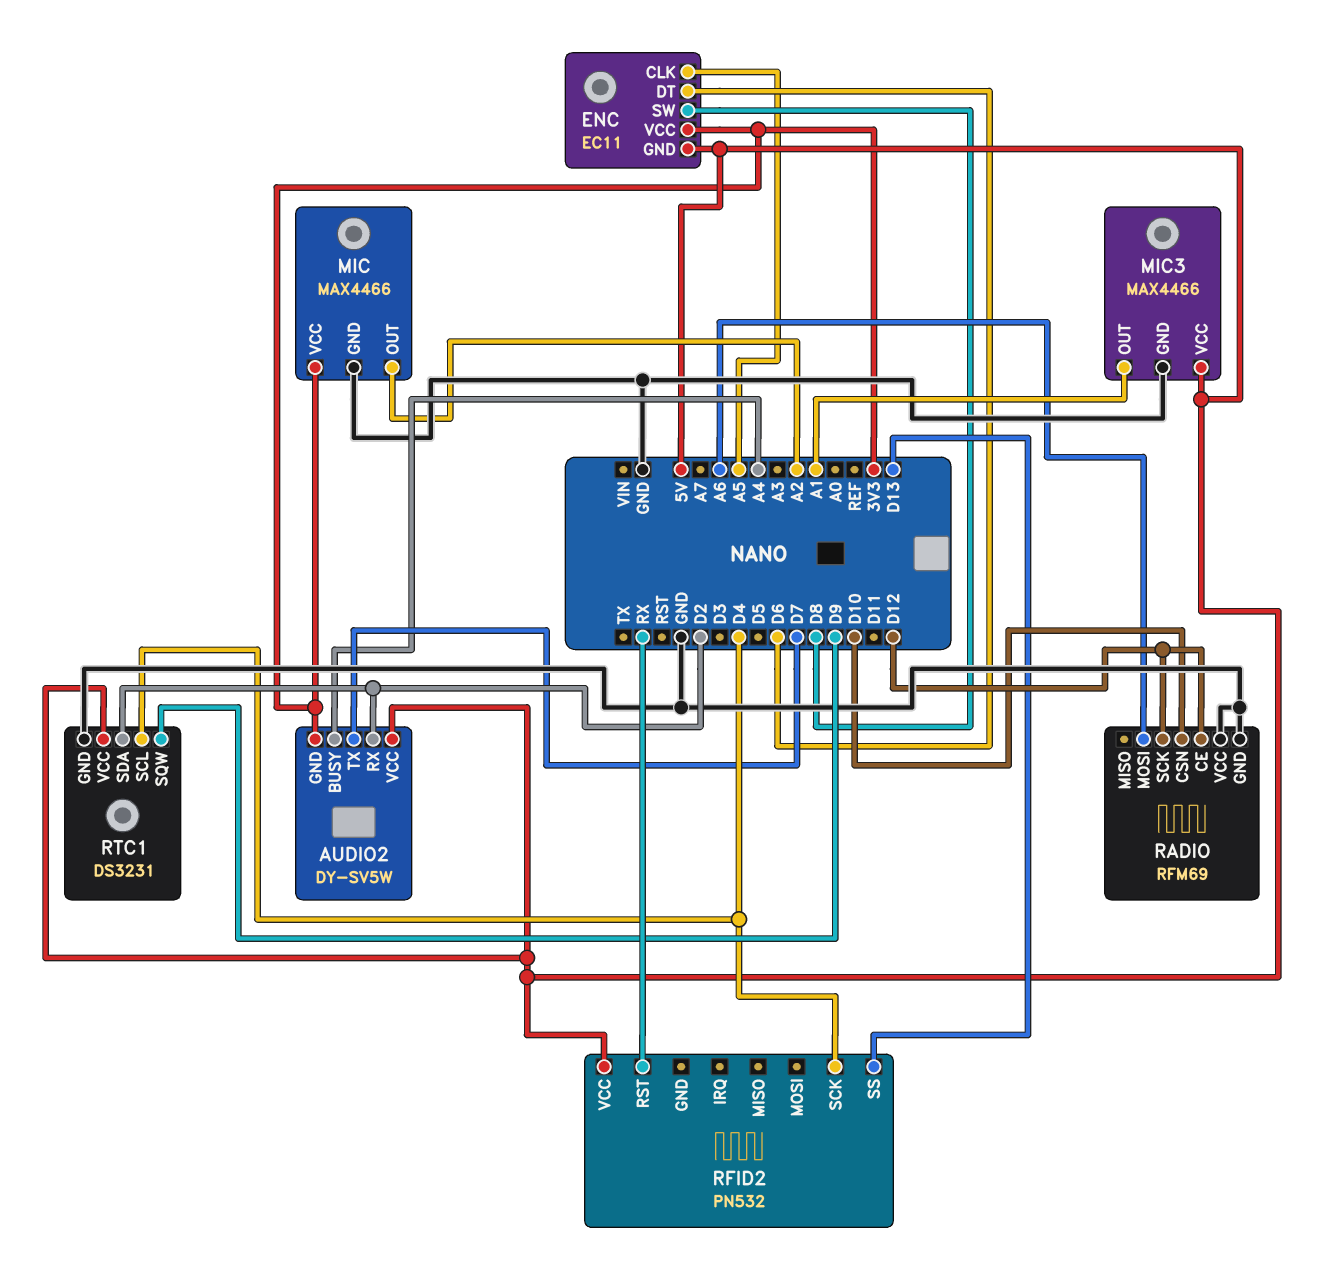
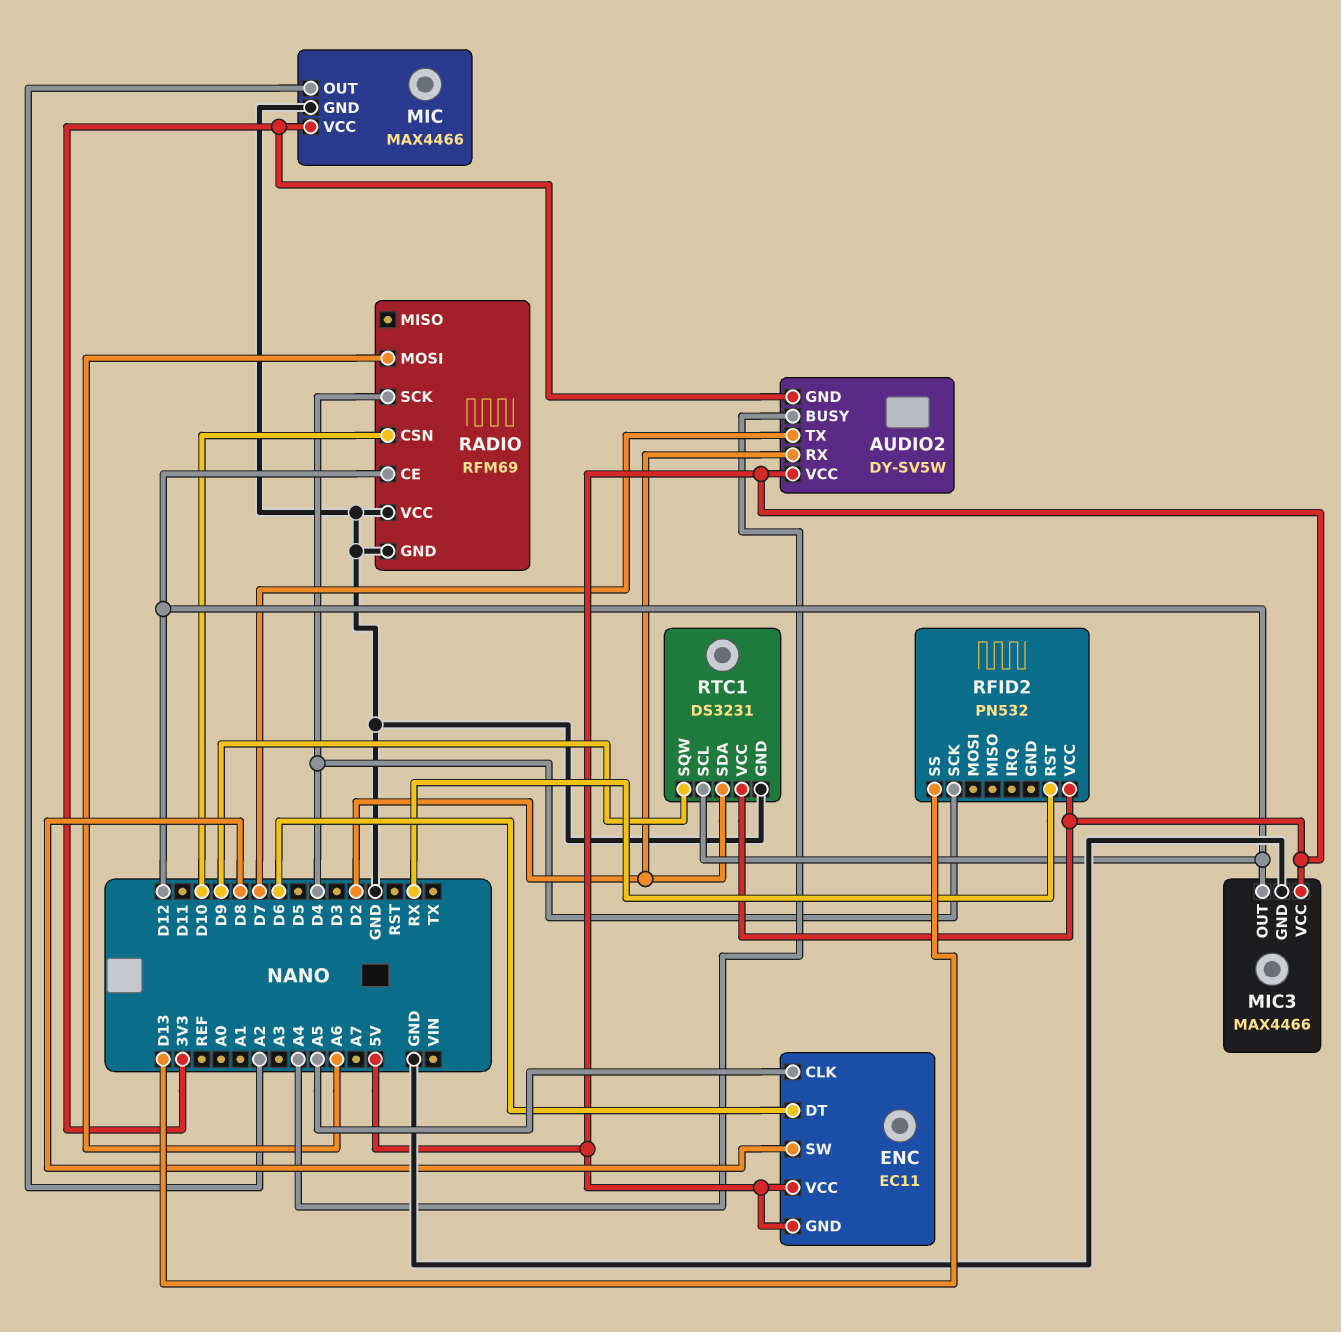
ENC pin VCC: 3V3 -> 5V
MIC3 pin OUT: A1 -> D12
RADIO pin SCK: D12 -> D4
RTC1 pin SCL: D4 -> D12

